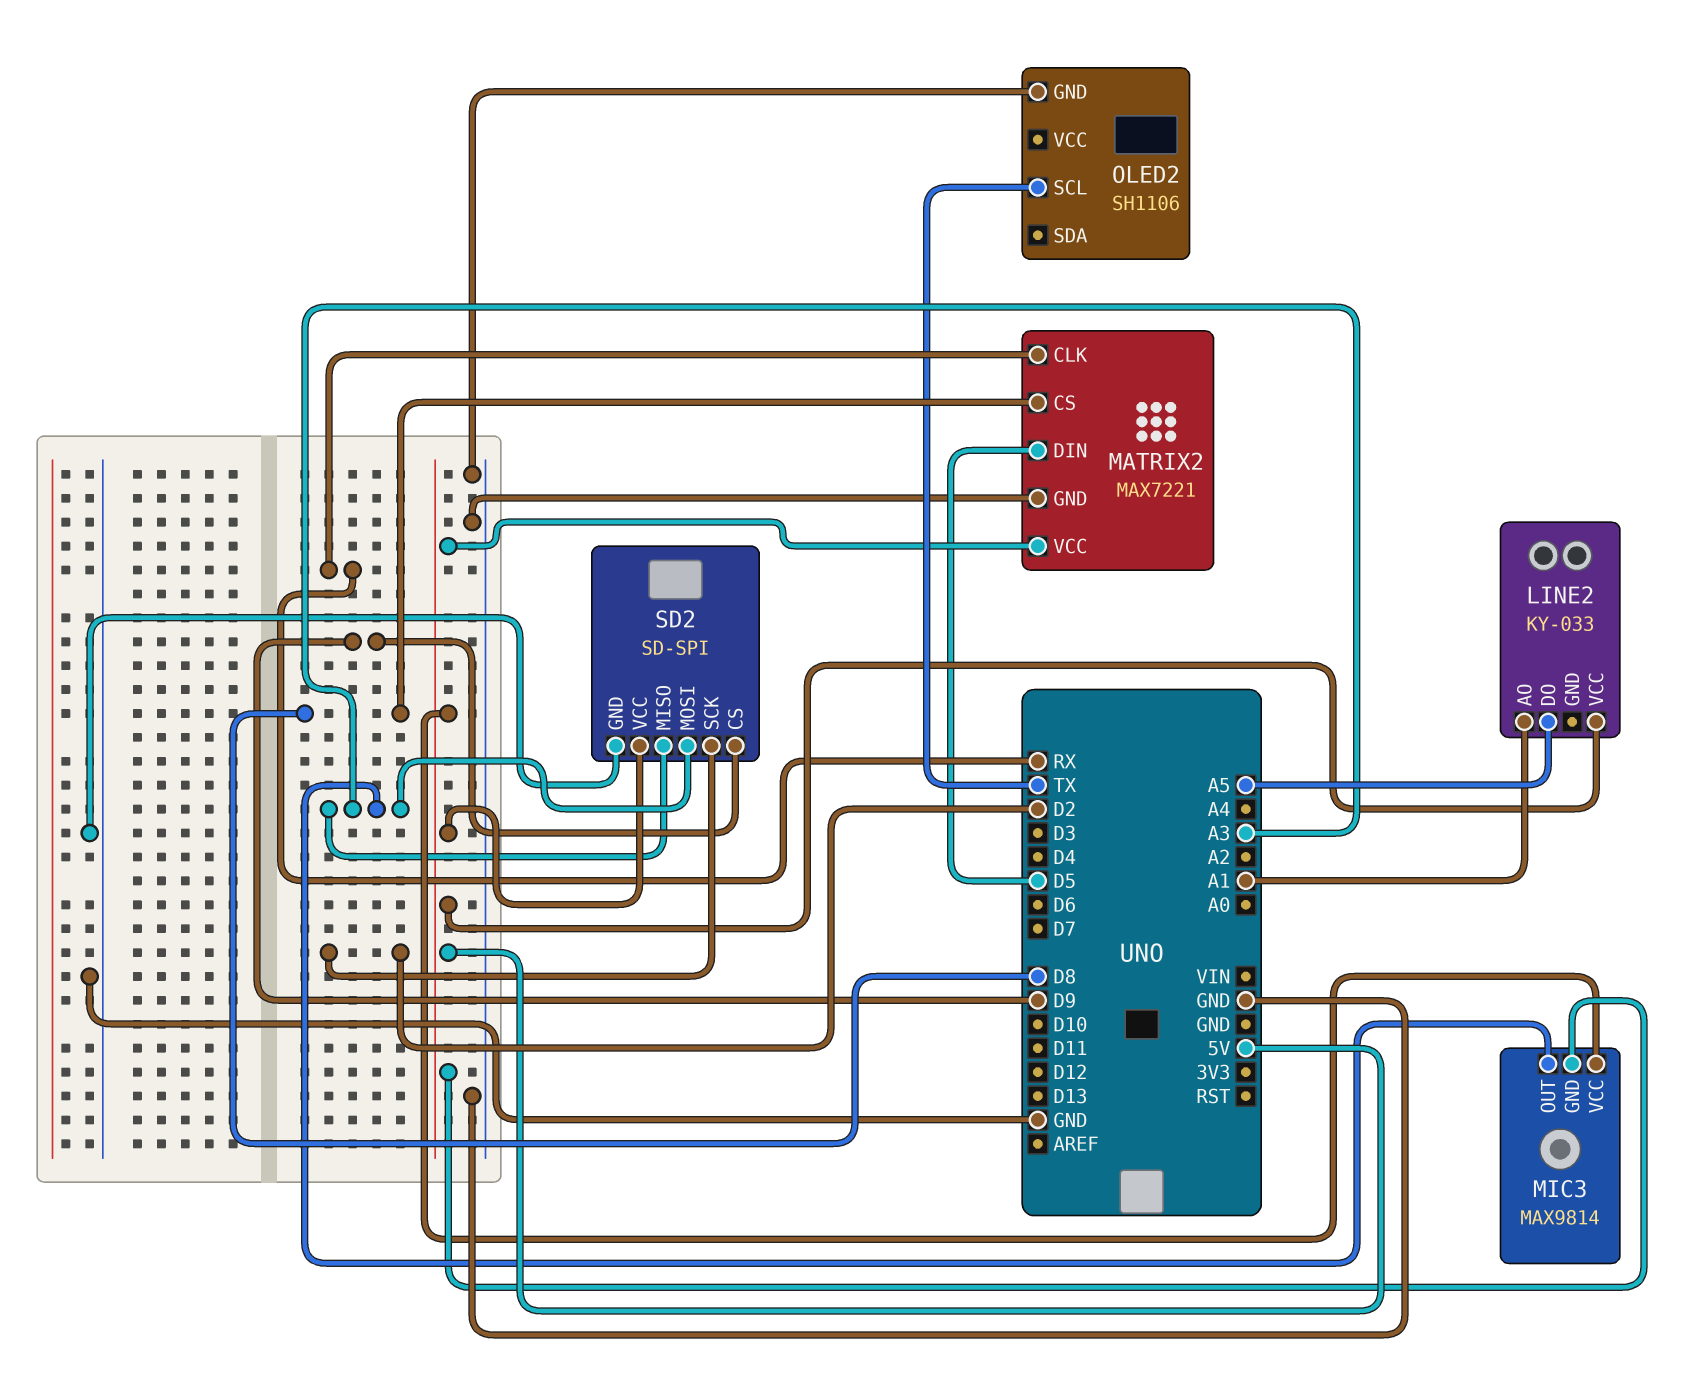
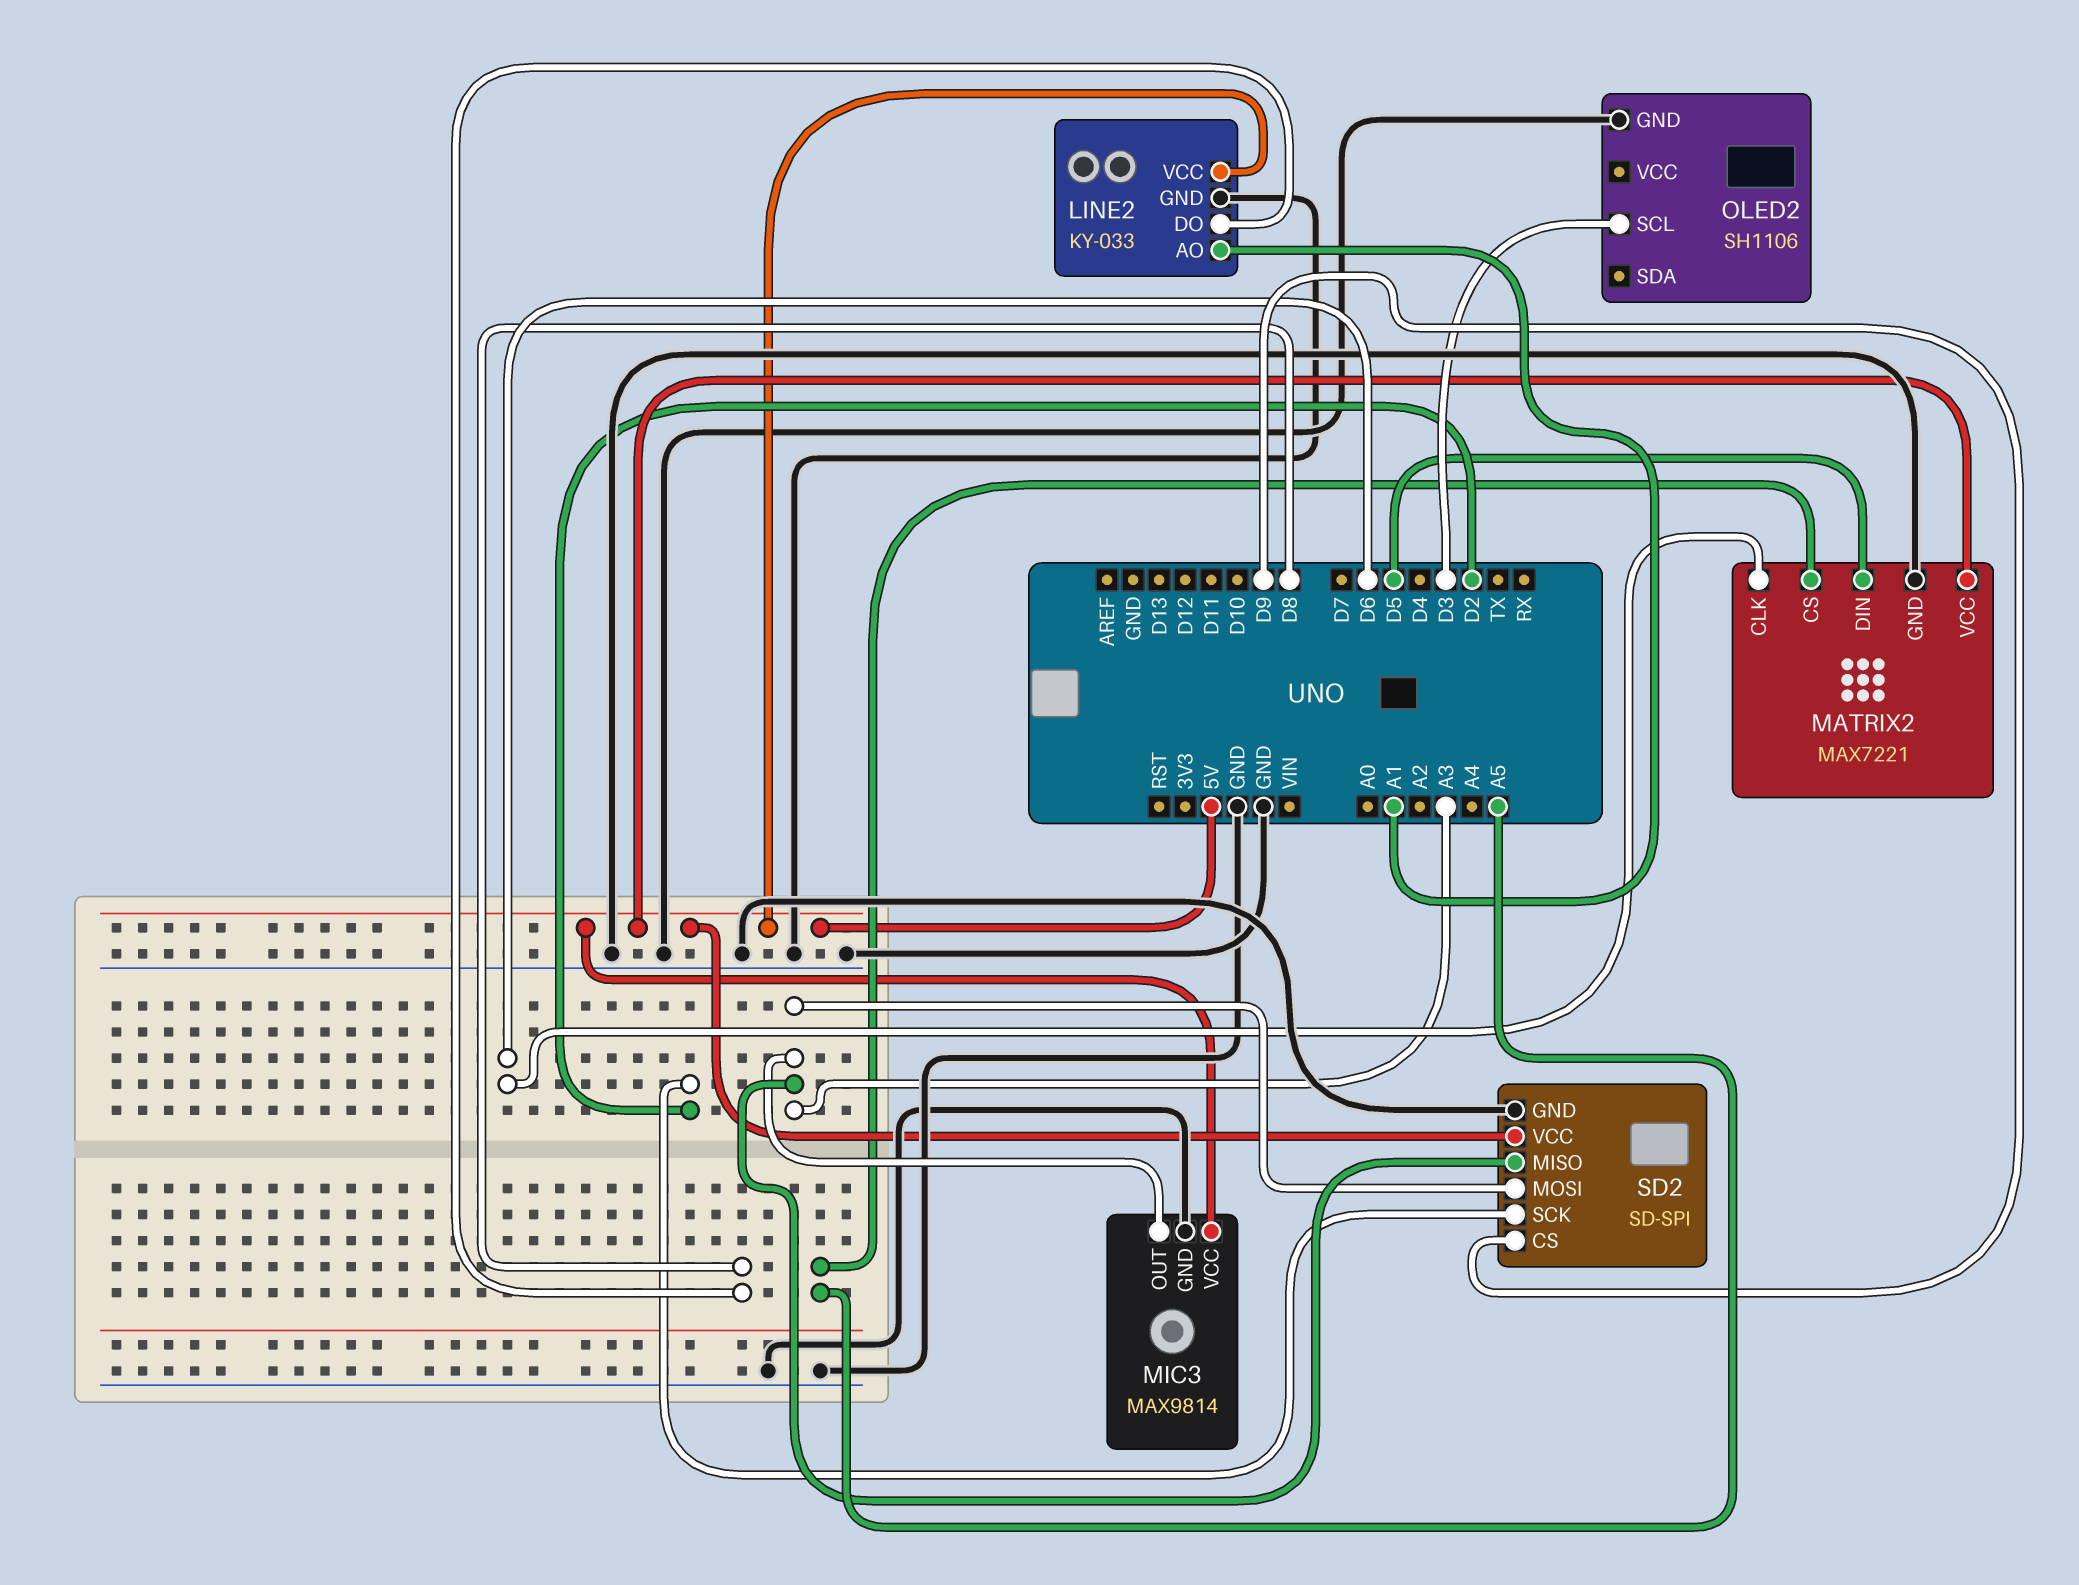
LINE2 pin DO: A5 -> D8
LINE2 pin GND: none -> GND
MATRIX2 pin CLK: RX -> D6
MATRIX2 pin CS: D8 -> A5
MIC3 pin GND: 5V -> GND
OLED2 pin SCL: TX -> D3

